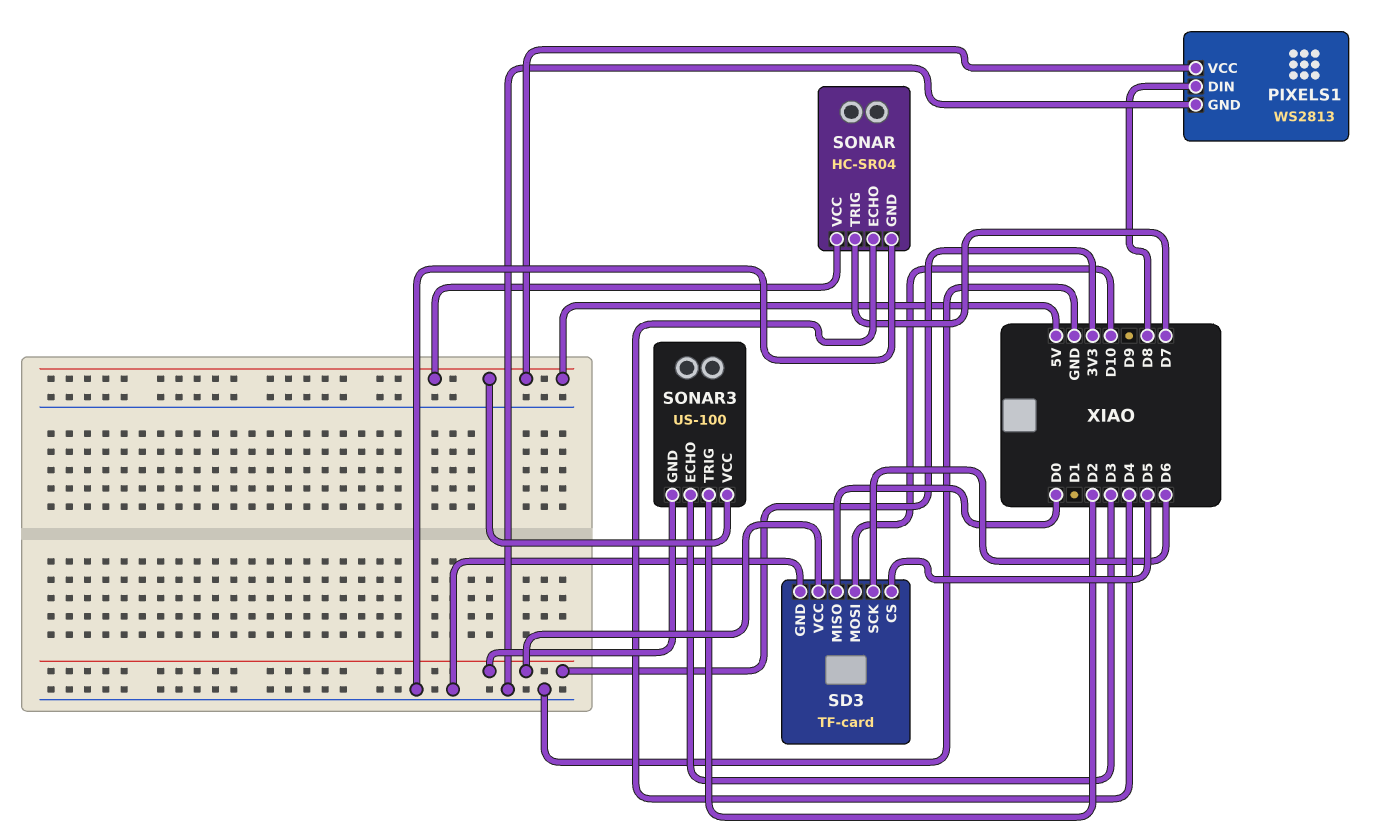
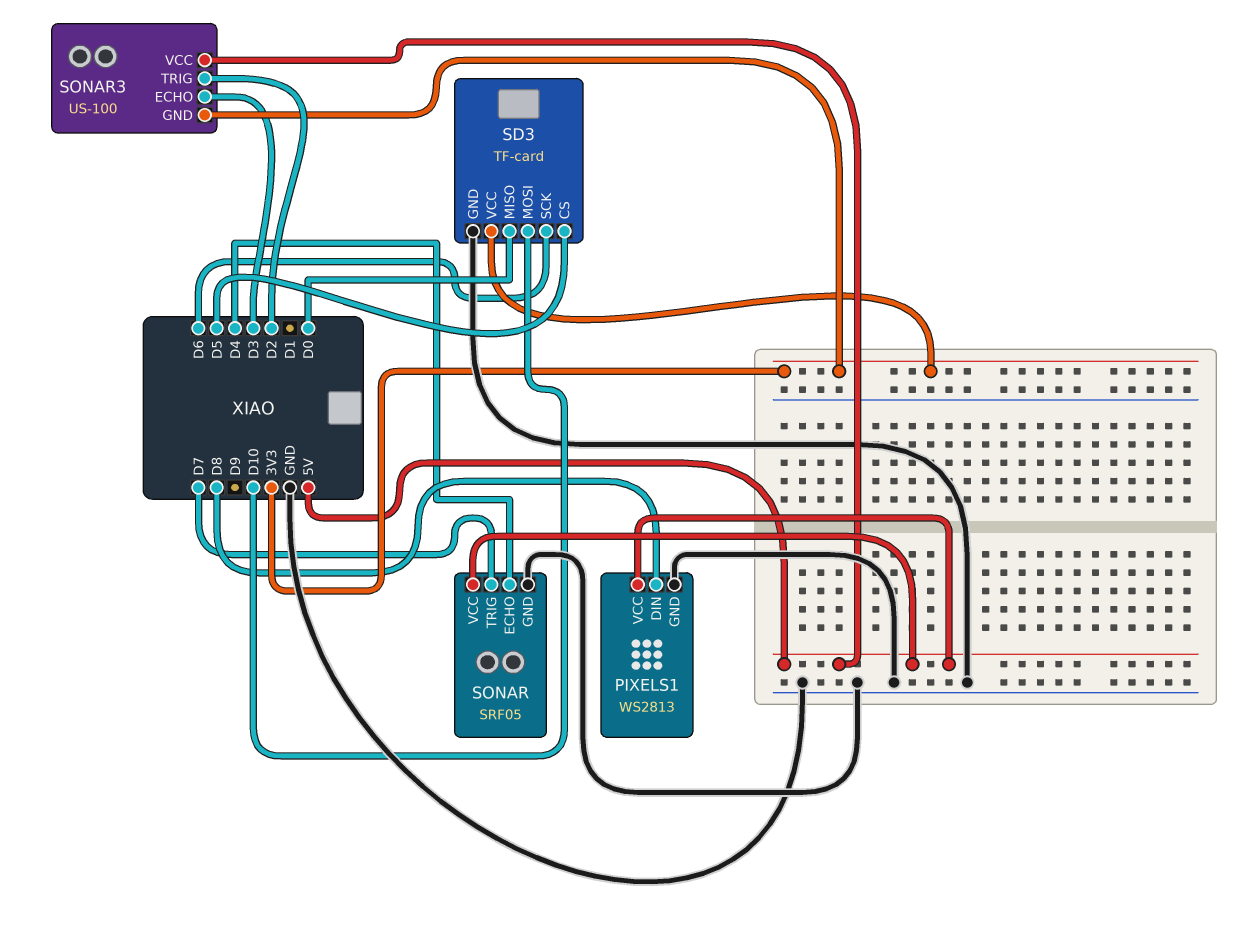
SONAR: HC-SR04 -> SRF05

